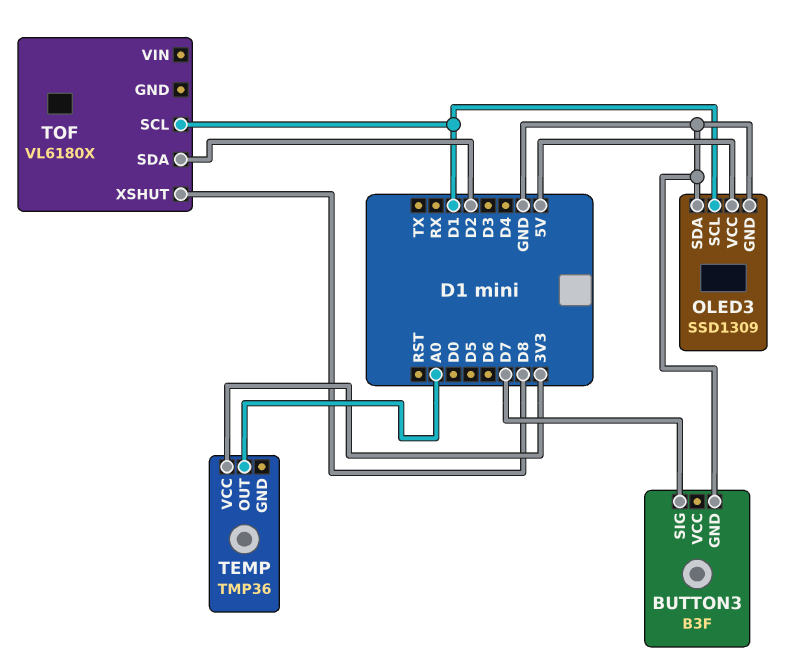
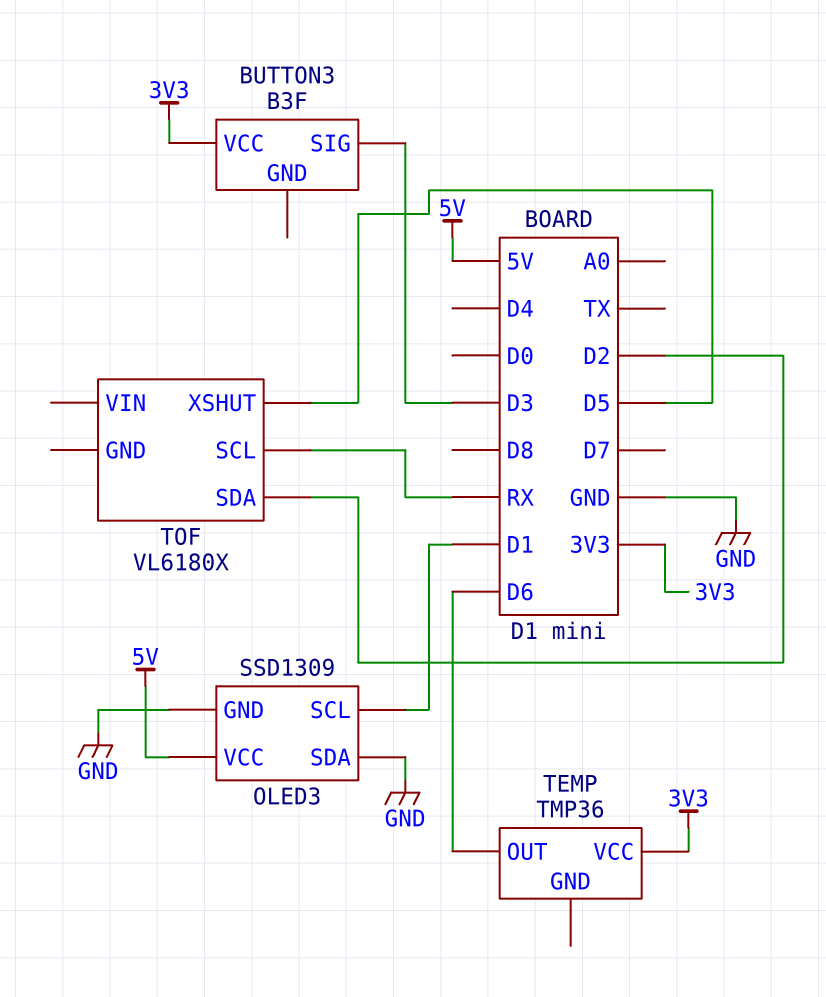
BUTTON3 pin GND: GND -> none
BUTTON3 pin SIG: D7 -> D3
BUTTON3 pin VCC: none -> 3V3
TEMP pin OUT: A0 -> D6
TOF pin SCL: D1 -> RX
TOF pin XSHUT: D8 -> D5

